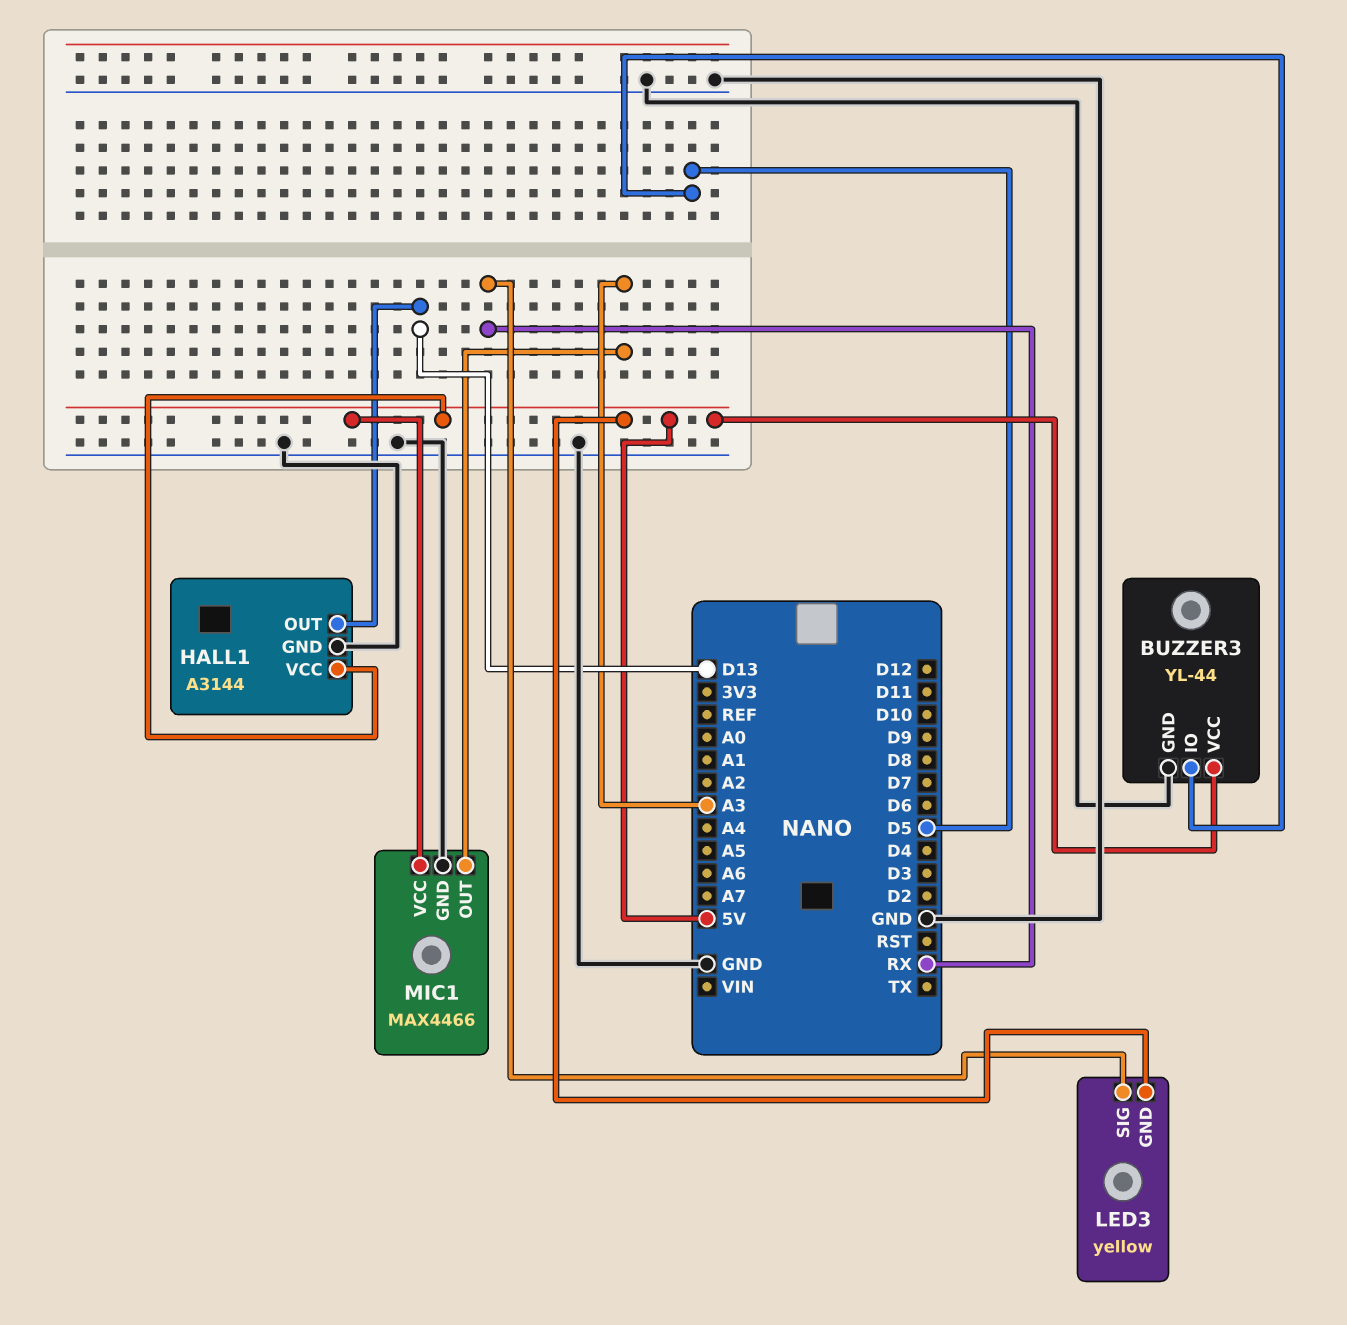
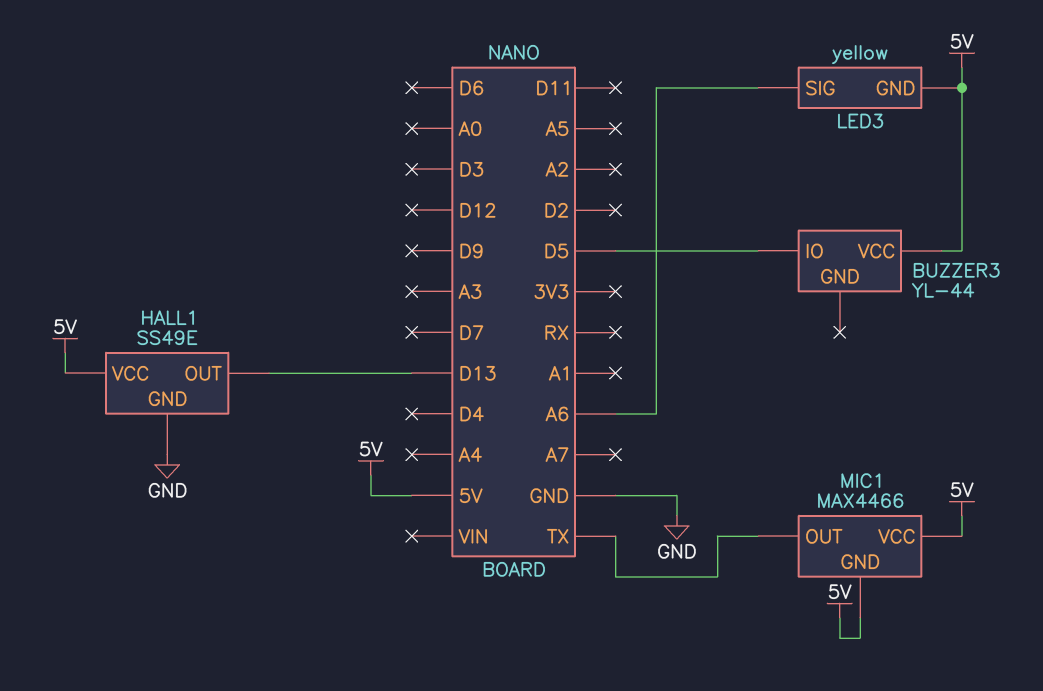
BUZZER3 pin GND: GND -> none
HALL1: A3144 -> SS49E
LED3 pin SIG: RX -> A6
MIC1 pin GND: GND -> 5V
MIC1 pin OUT: A3 -> TX

